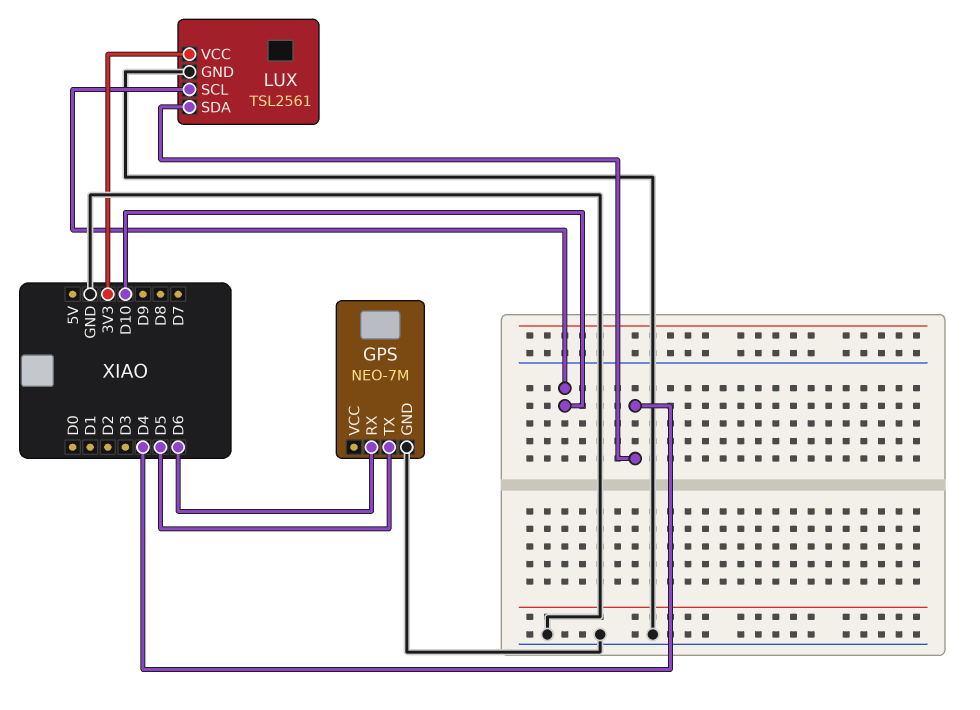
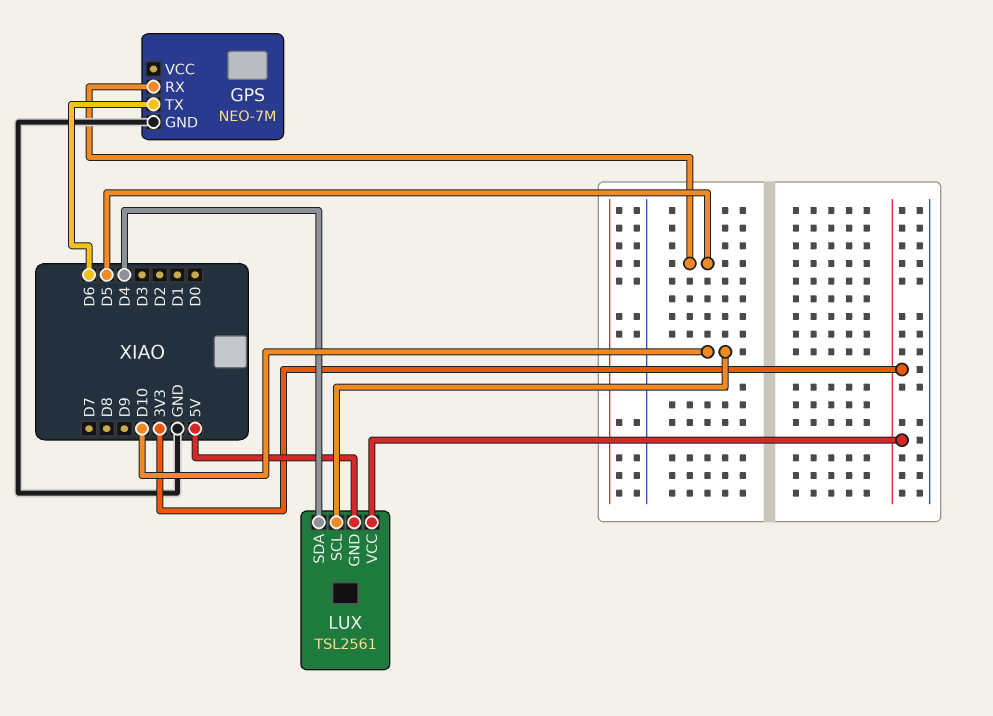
GPS pin RX: D6 -> D5
GPS pin TX: D5 -> D6
LUX pin GND: GND -> 5V

